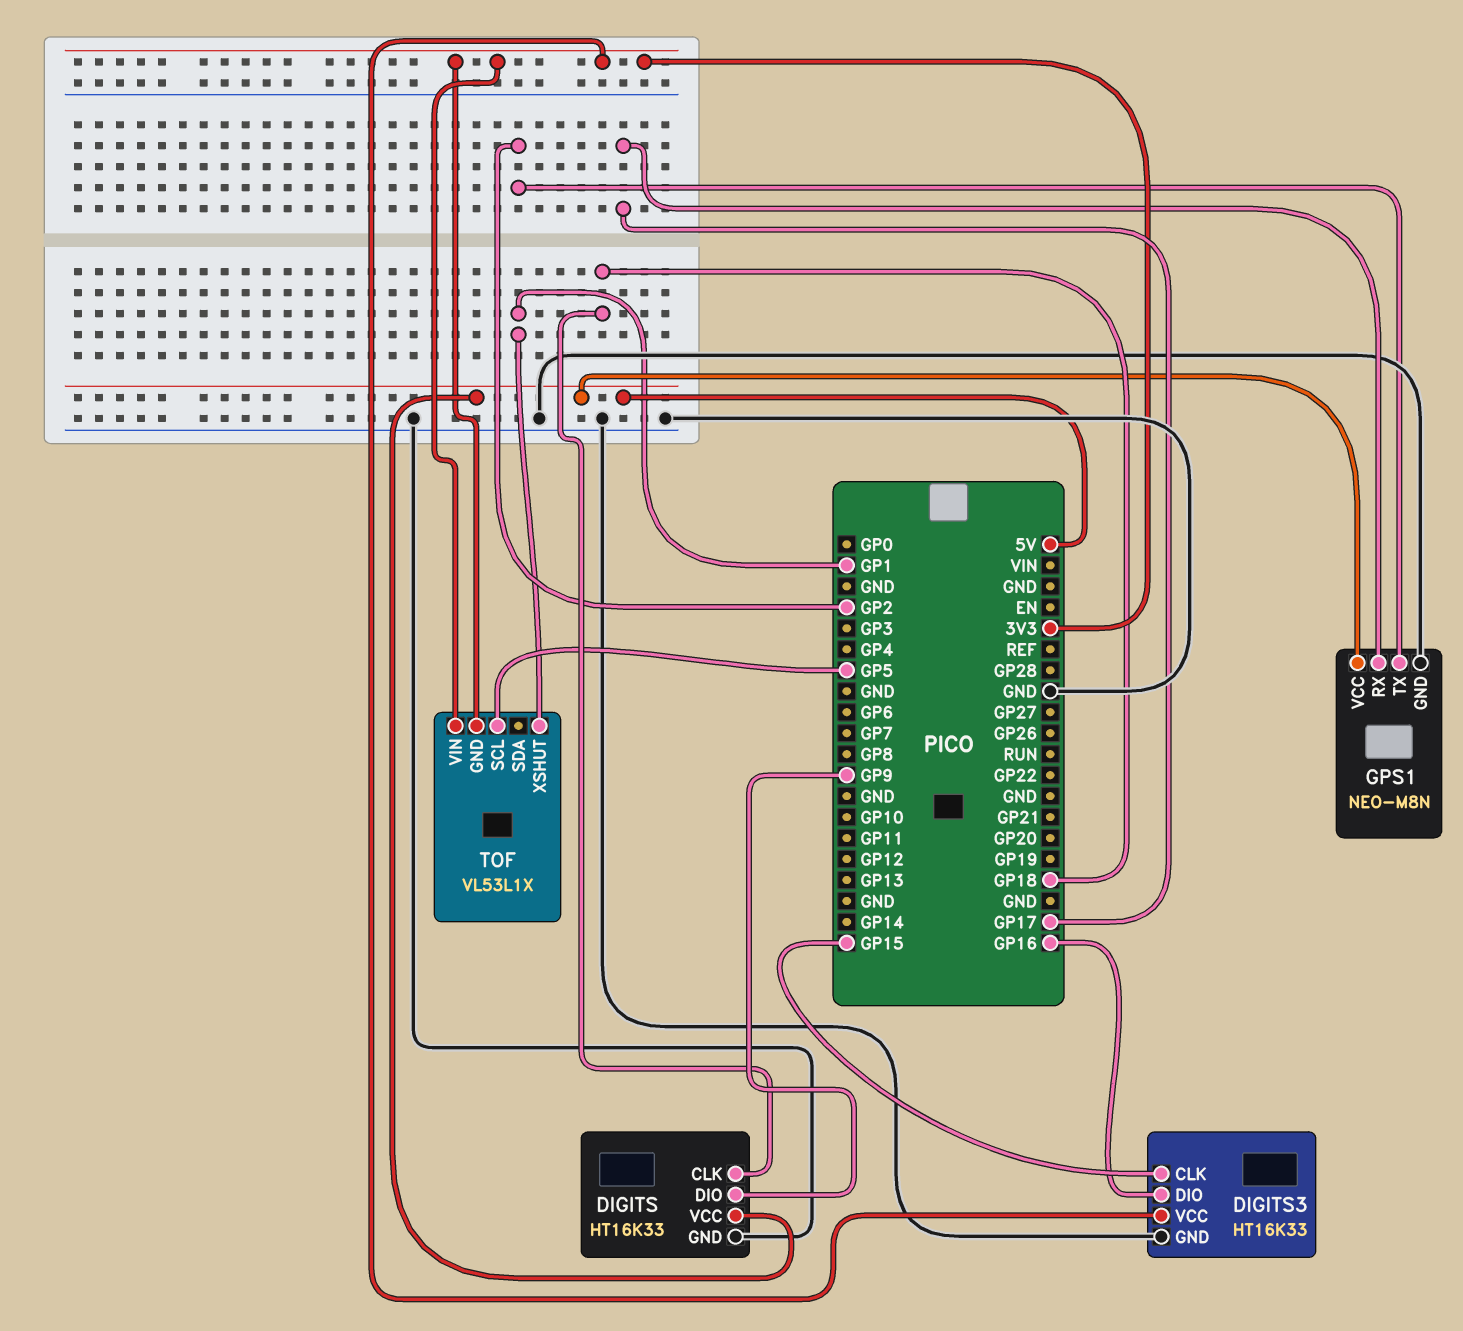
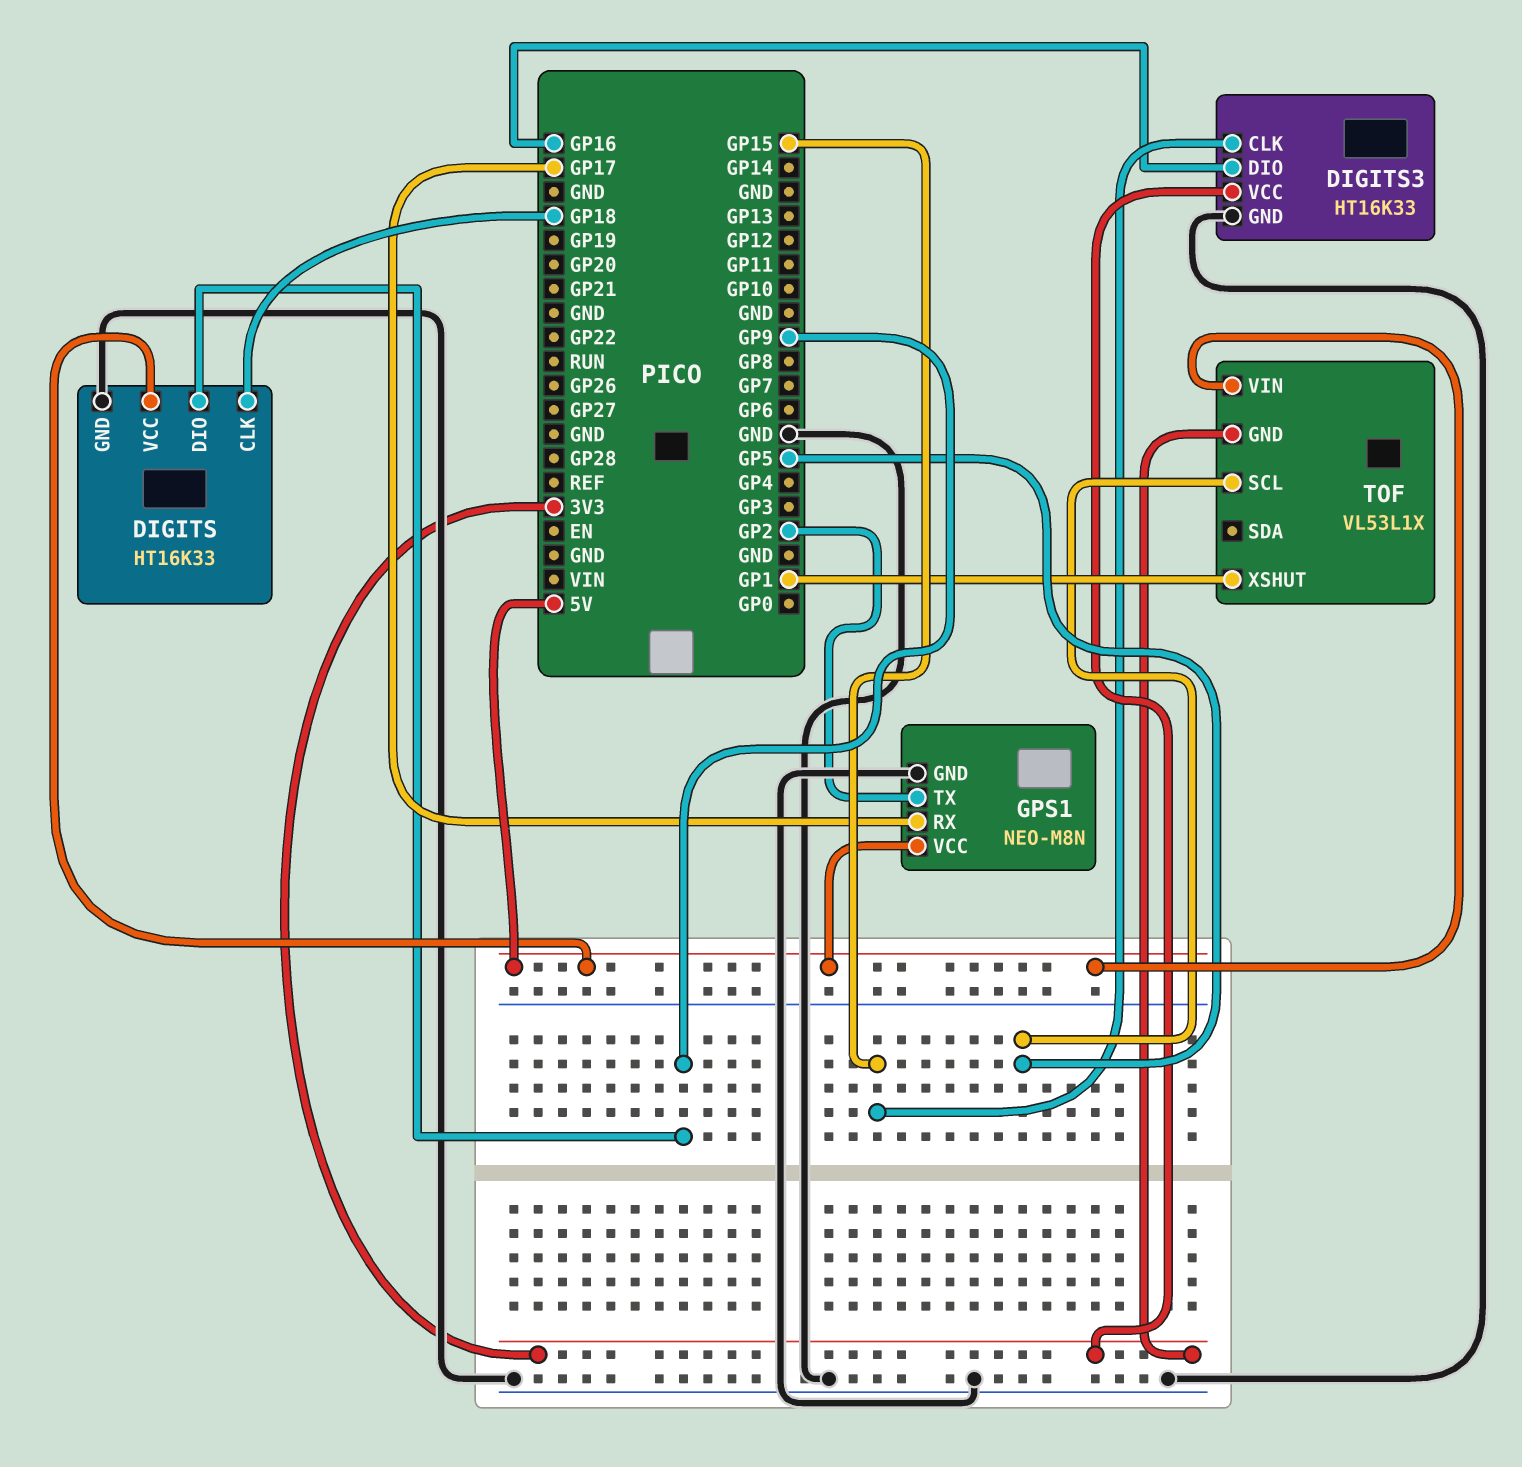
TOF pin VIN: 3V3 -> 5V

